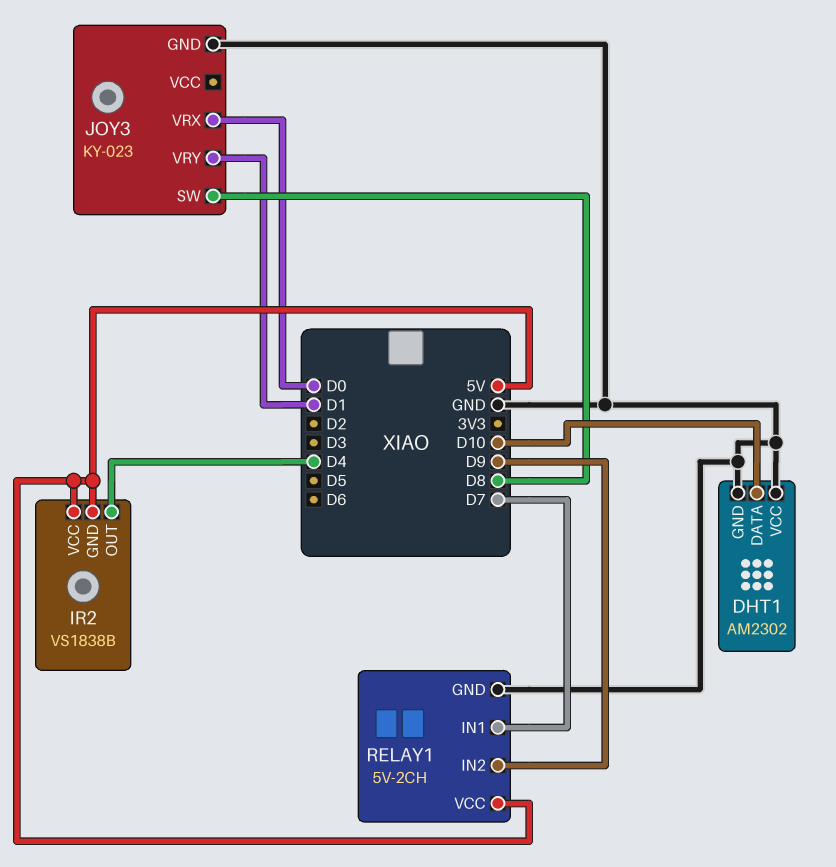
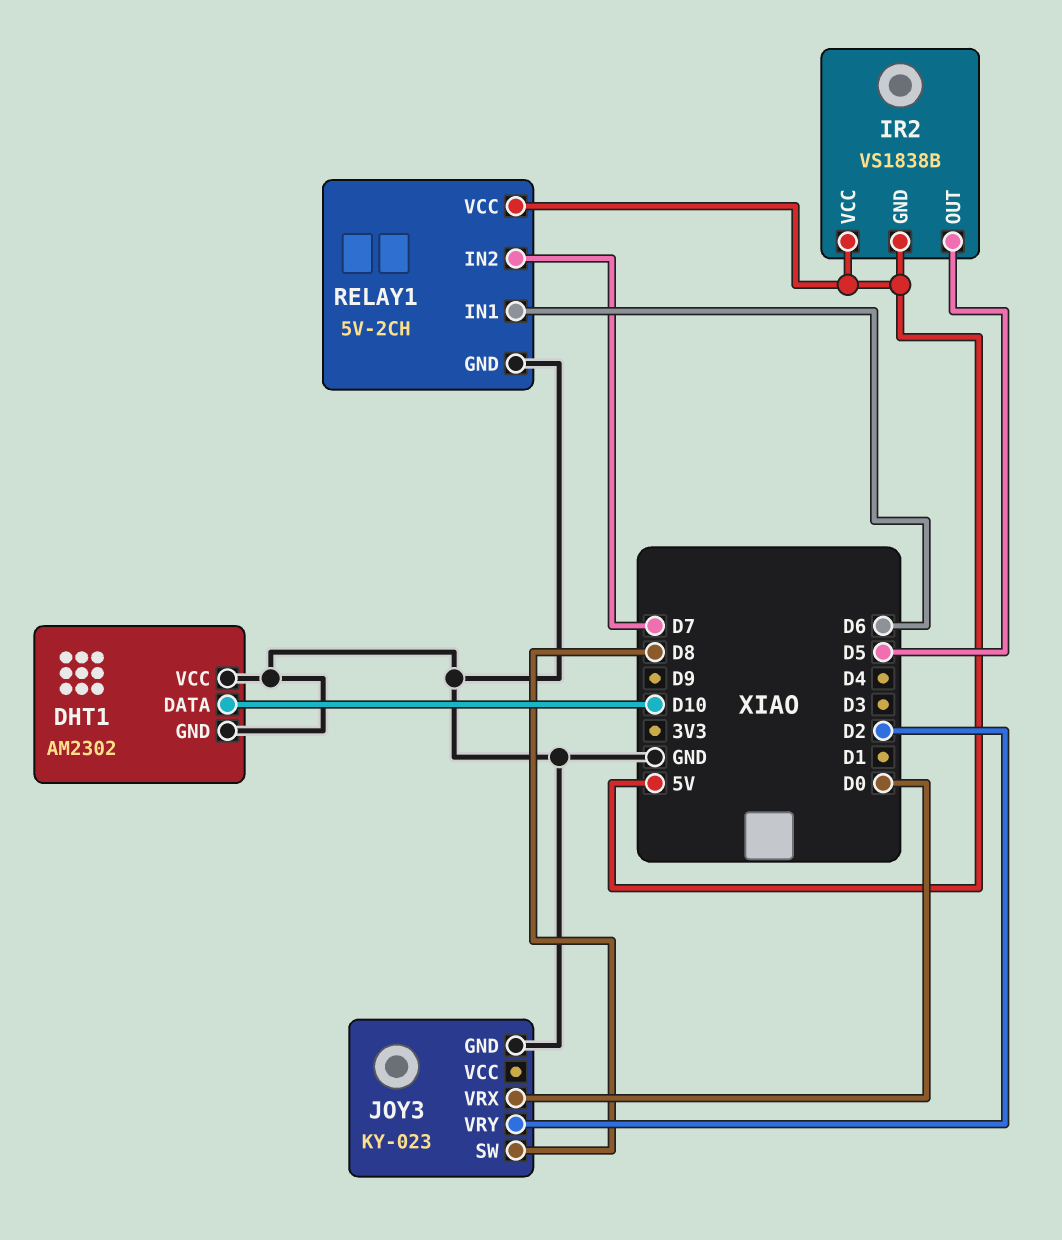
IR2 pin OUT: D4 -> D5
JOY3 pin VRY: D1 -> D2
RELAY1 pin IN1: D7 -> D6
RELAY1 pin IN2: D9 -> D7

